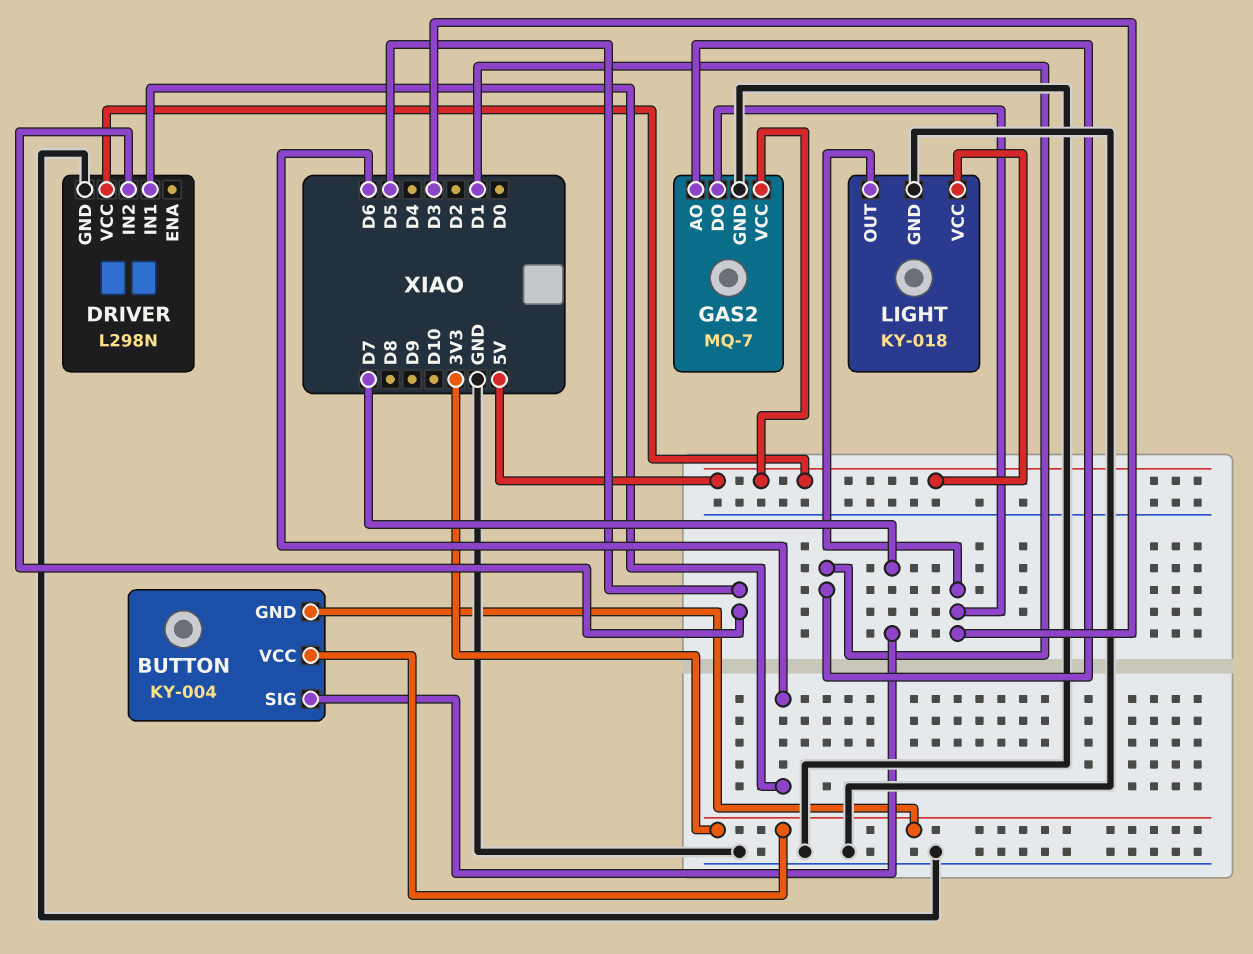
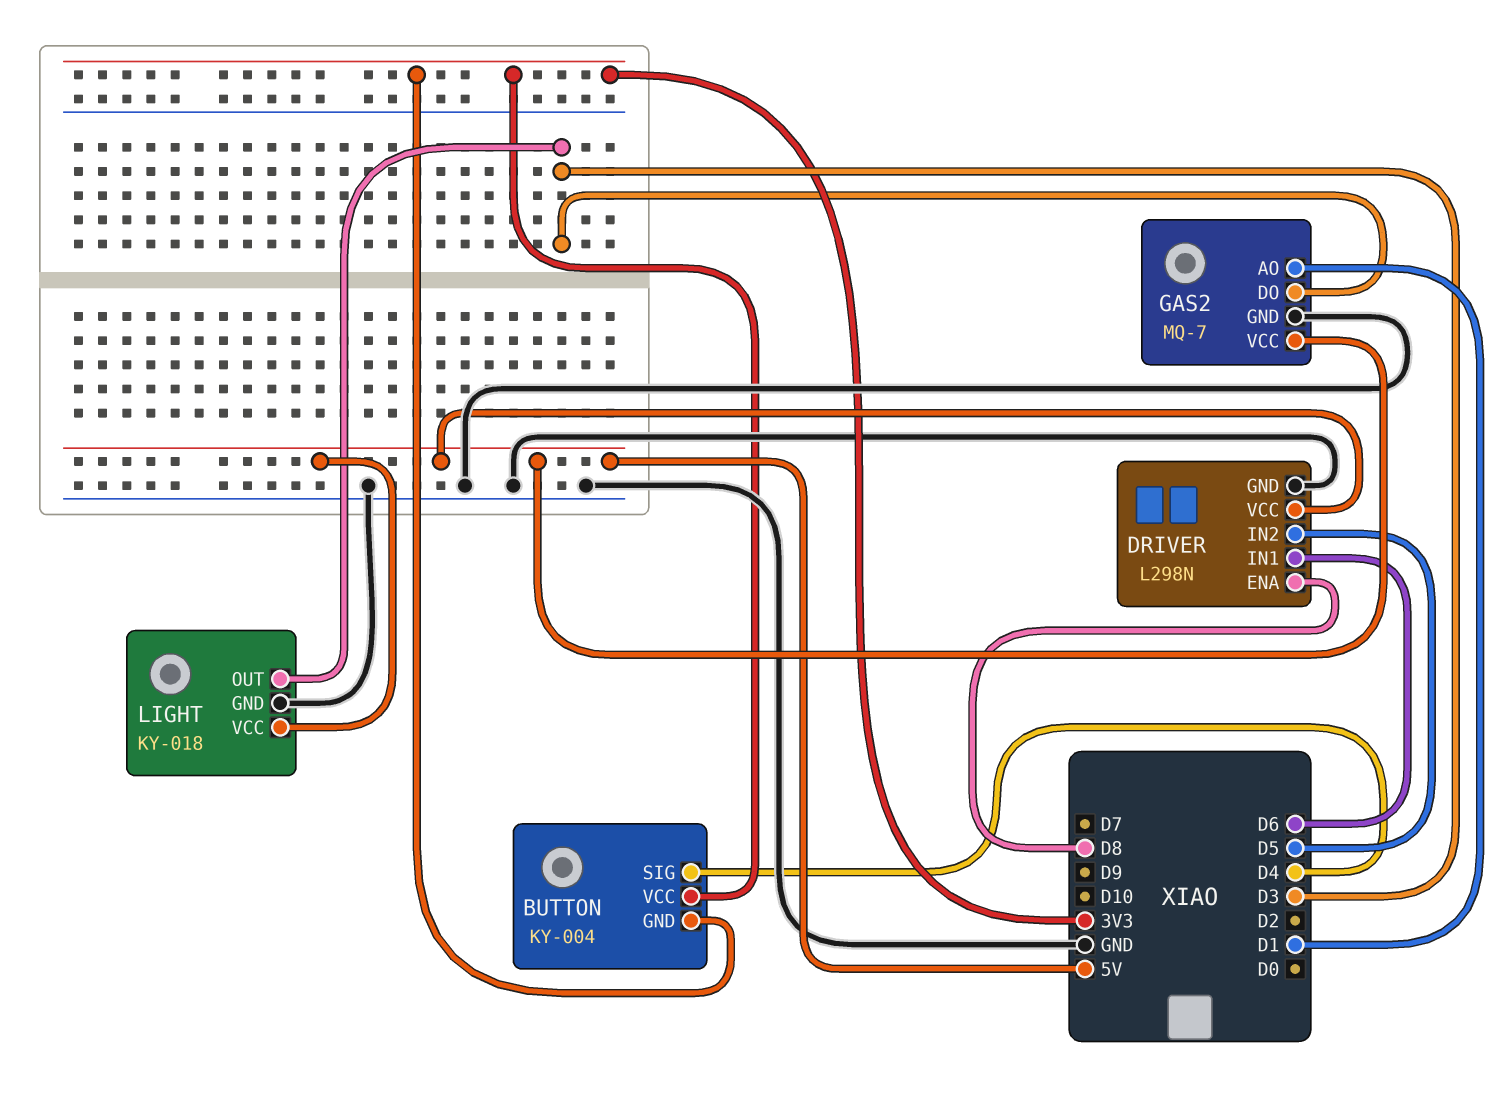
BUTTON pin SIG: D7 -> D4
DRIVER pin ENA: none -> D8

